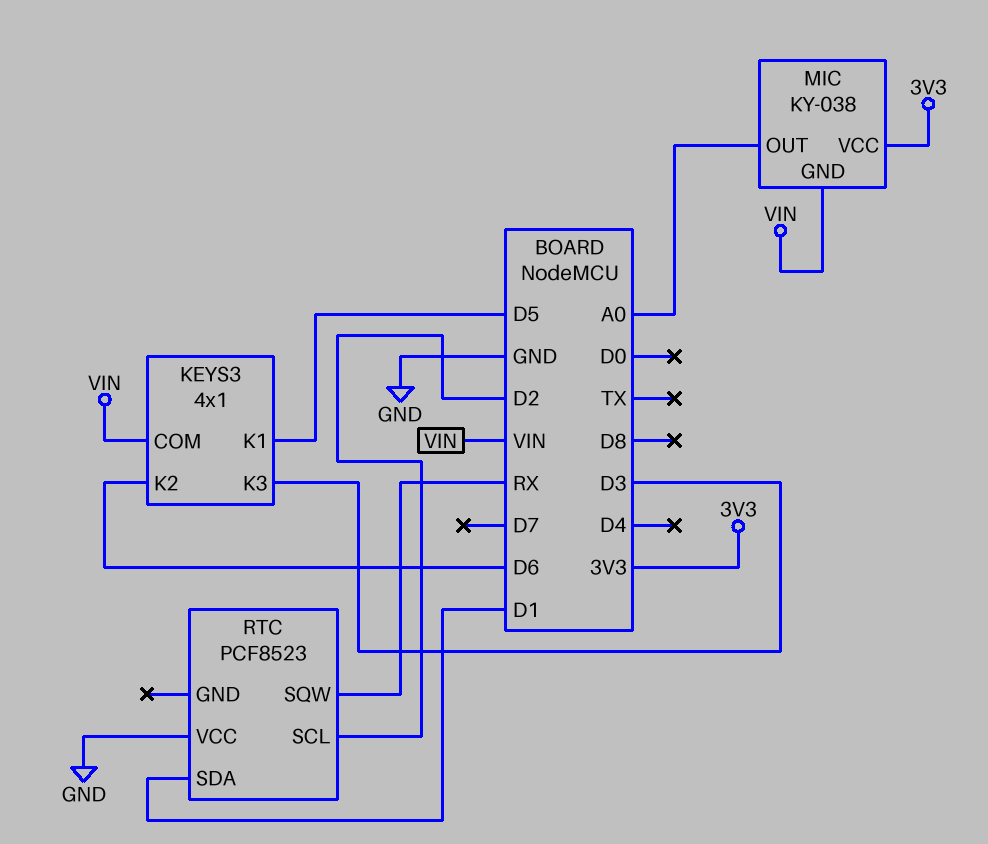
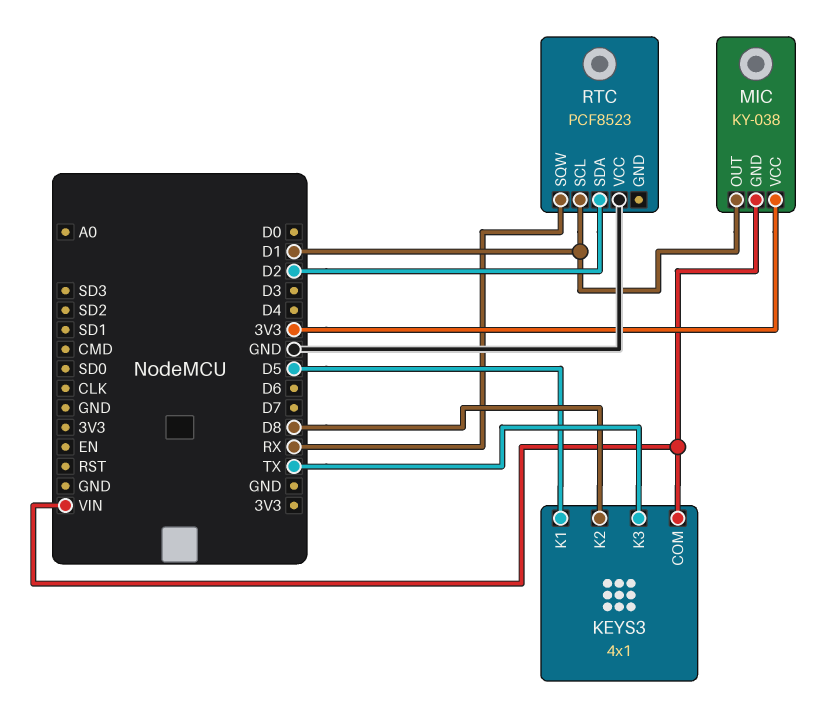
KEYS3 pin K2: D6 -> D8
KEYS3 pin K3: D3 -> TX
MIC pin OUT: A0 -> D1
RTC pin SCL: D2 -> D1
RTC pin SDA: D1 -> D2

